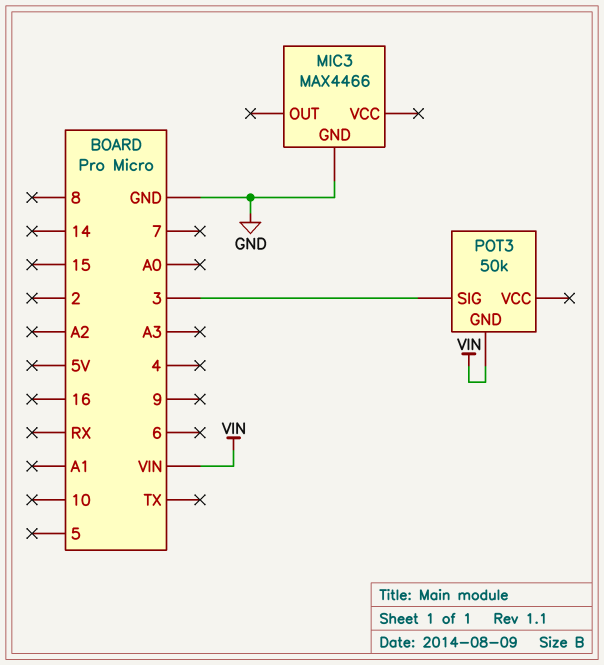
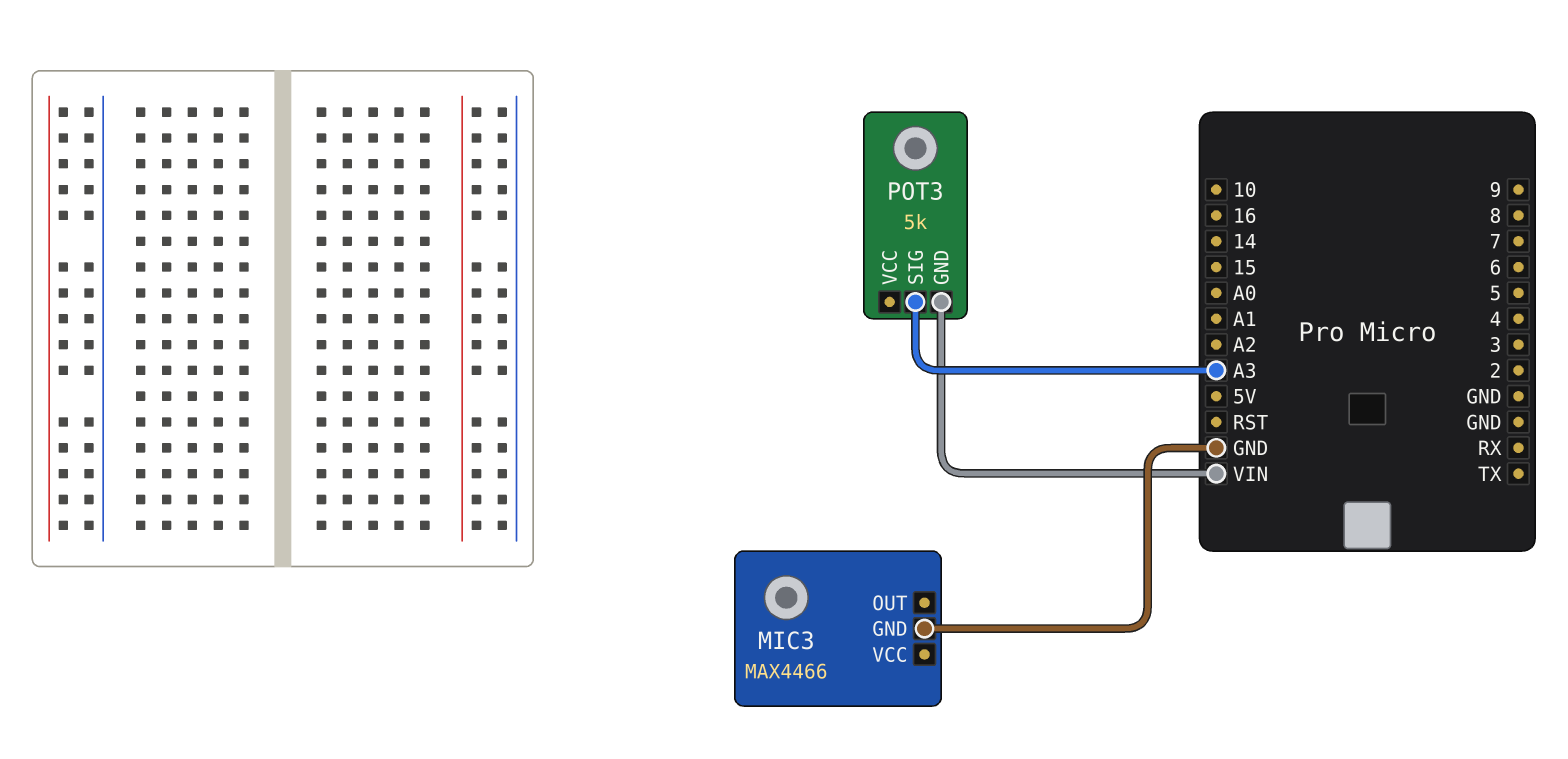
POT3: 50k -> 5k
POT3 pin SIG: 3 -> A3

